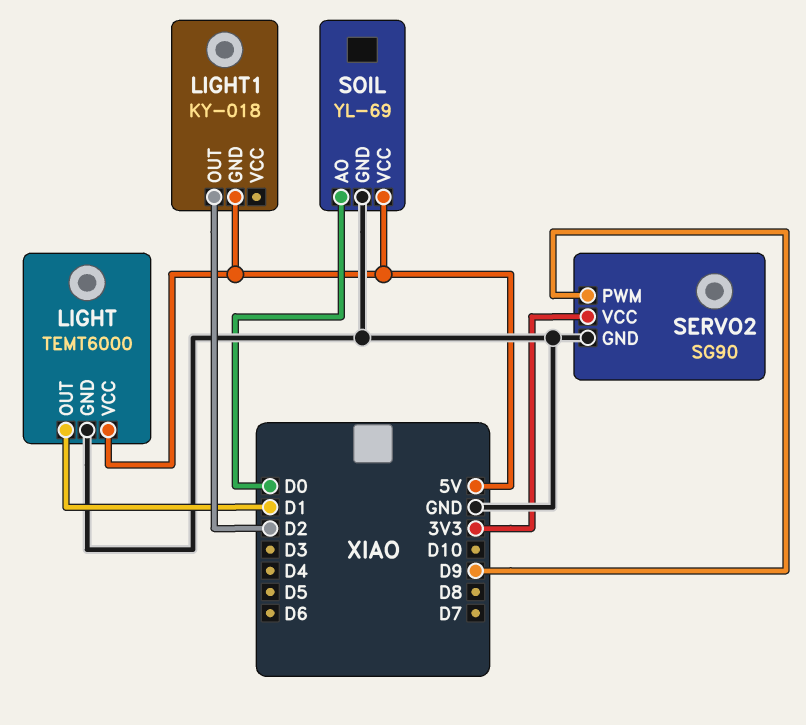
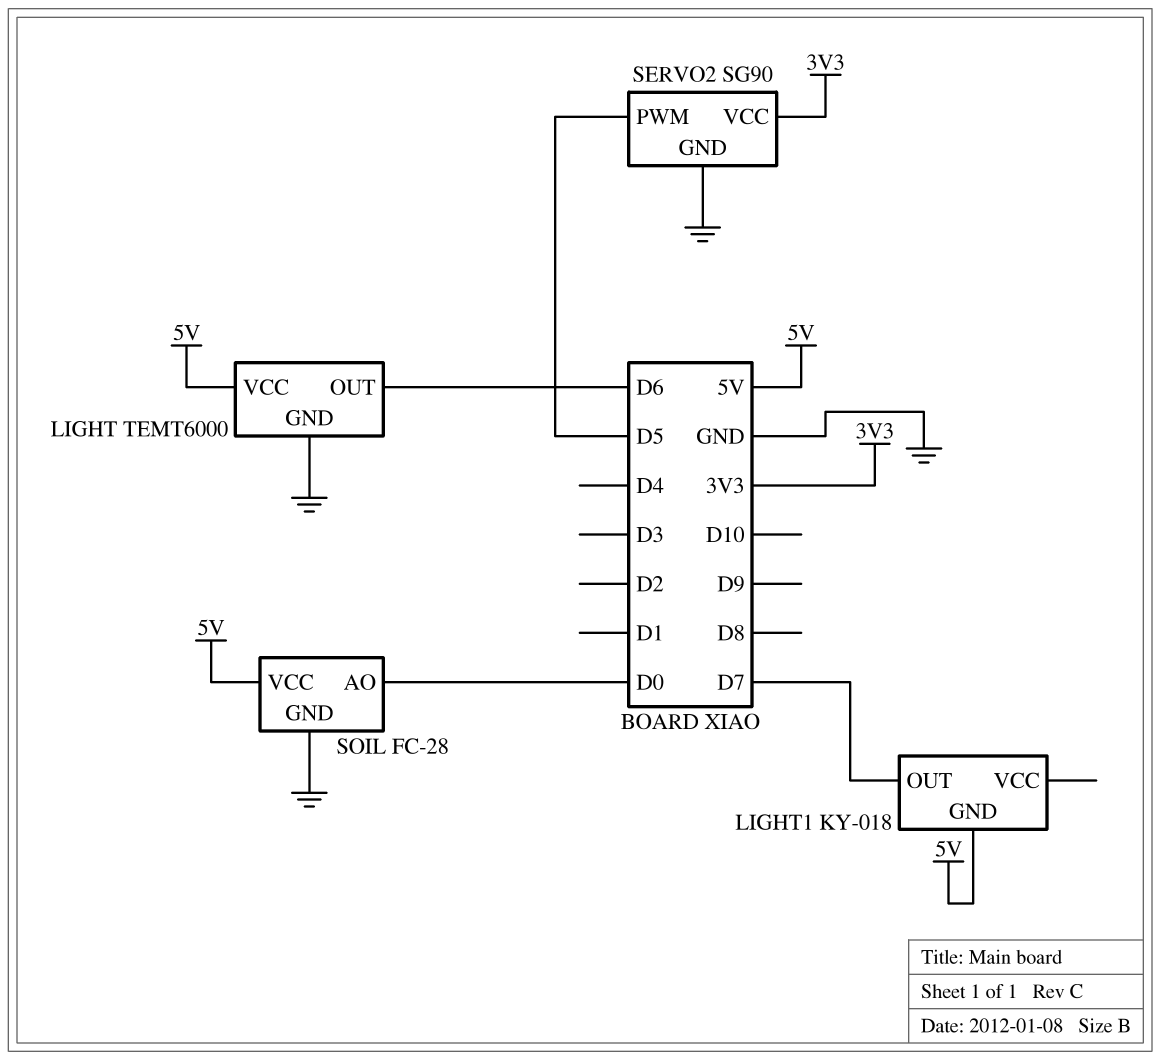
LIGHT pin OUT: D1 -> D6
LIGHT1 pin OUT: D2 -> D7
SERVO2 pin PWM: D9 -> D5
SOIL: YL-69 -> FC-28

